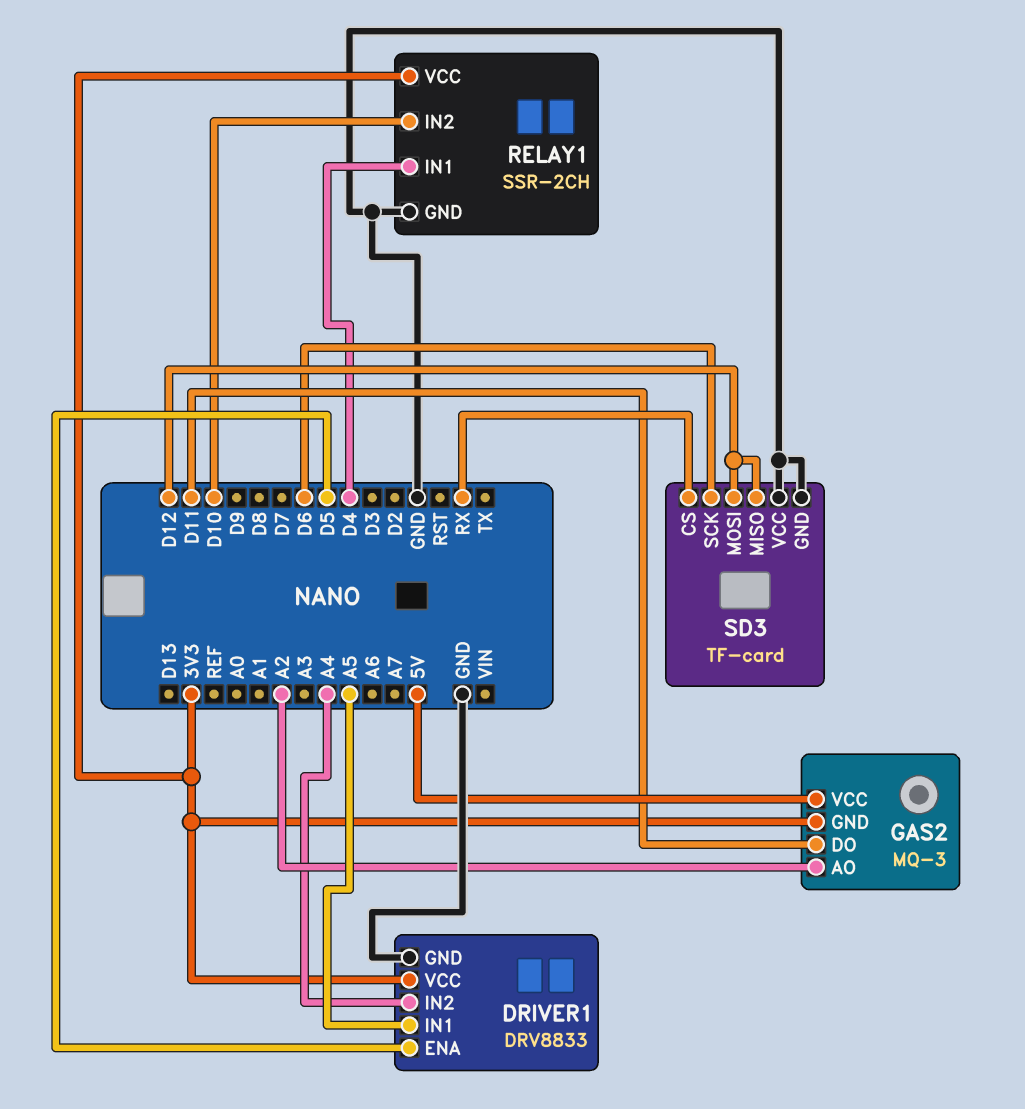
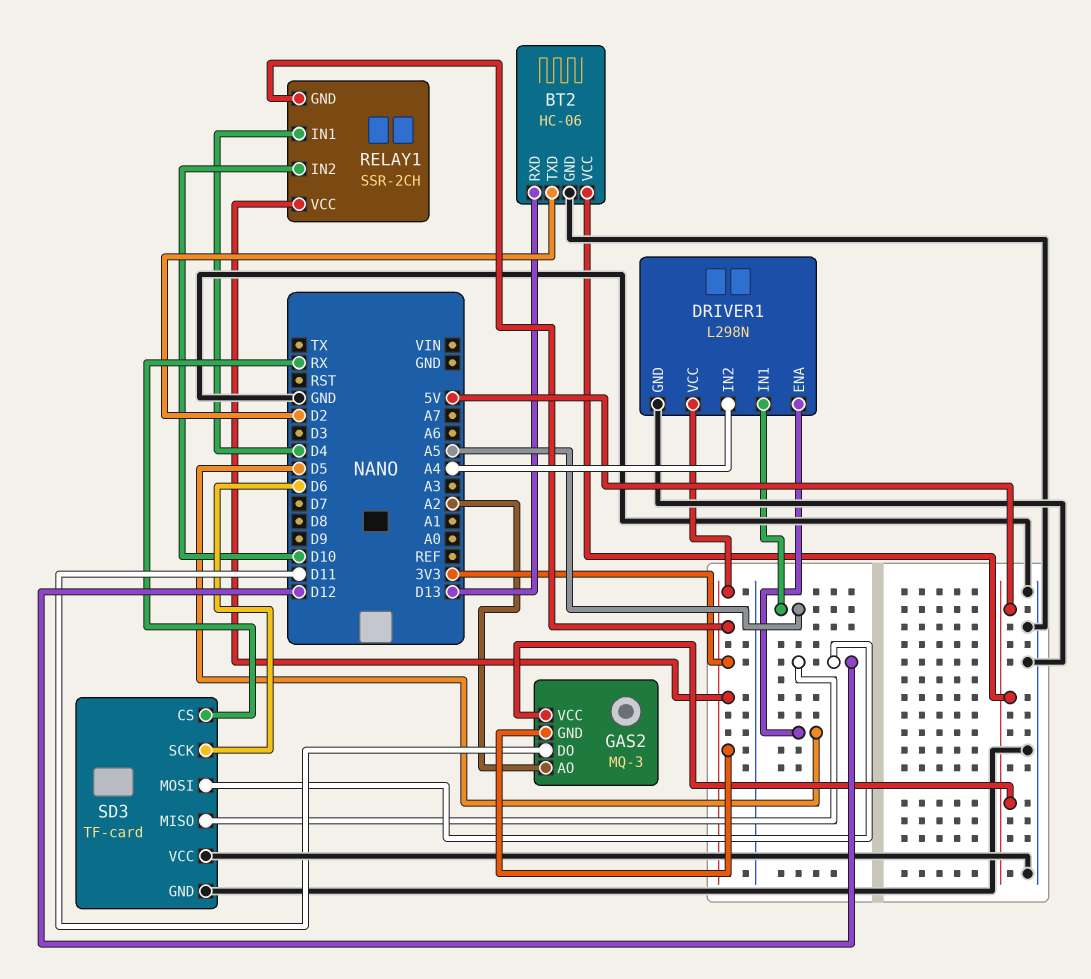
BT2: none -> HC-06
BT2 pin GND: none -> GND
BT2 pin RXD: none -> D13
BT2 pin TXD: none -> D2
BT2 pin VCC: none -> 5V
DRIVER1: DRV8833 -> L298N
RELAY1 pin GND: GND -> 3V3

